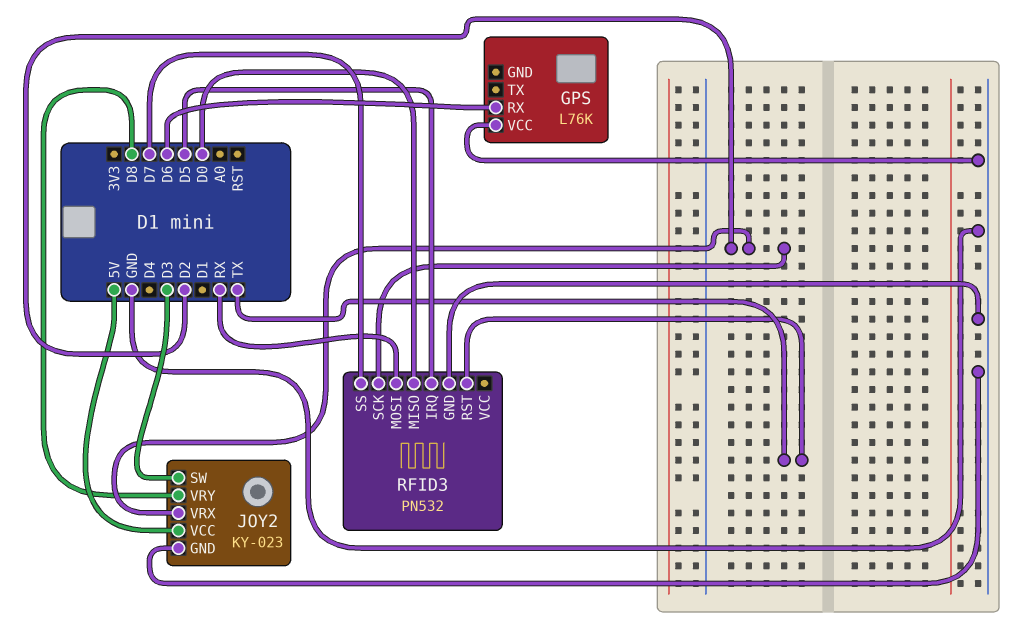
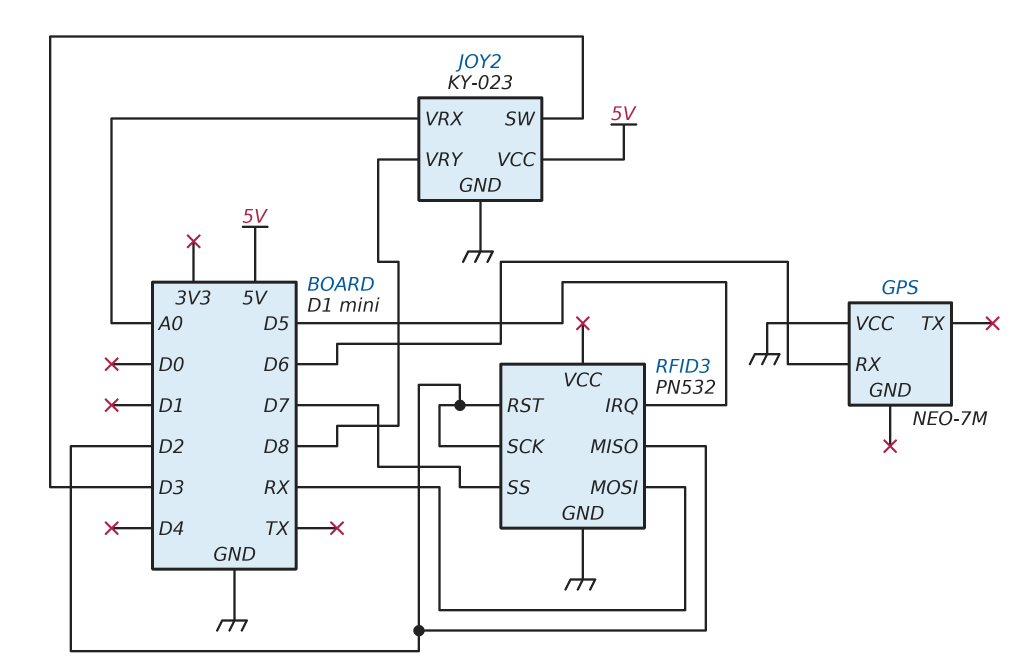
GPS: L76K -> NEO-7M
JOY2 pin VRX: D2 -> A0
RFID3 pin MISO: D0 -> D2
RFID3 pin RST: TX -> D2

